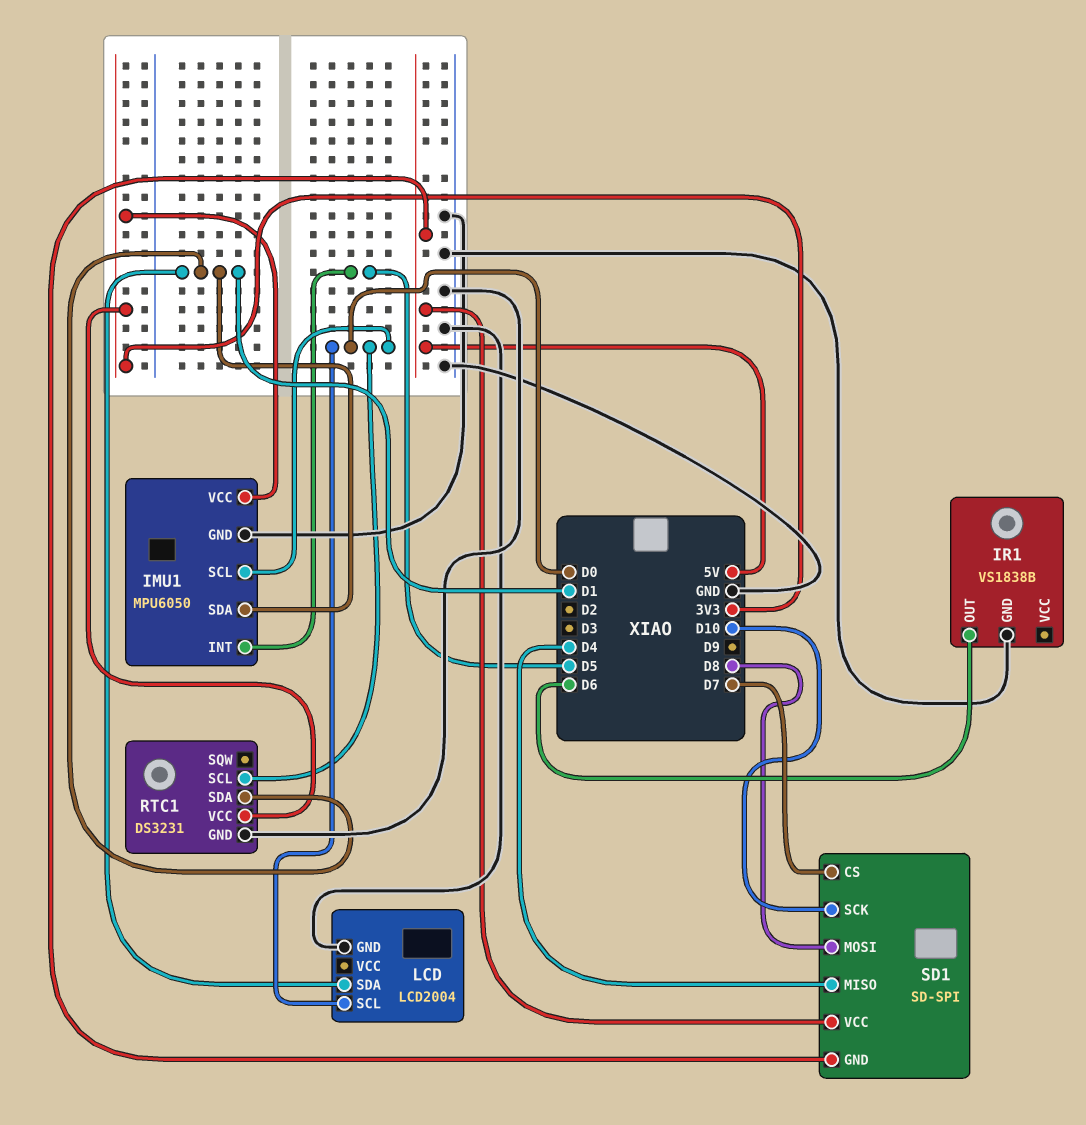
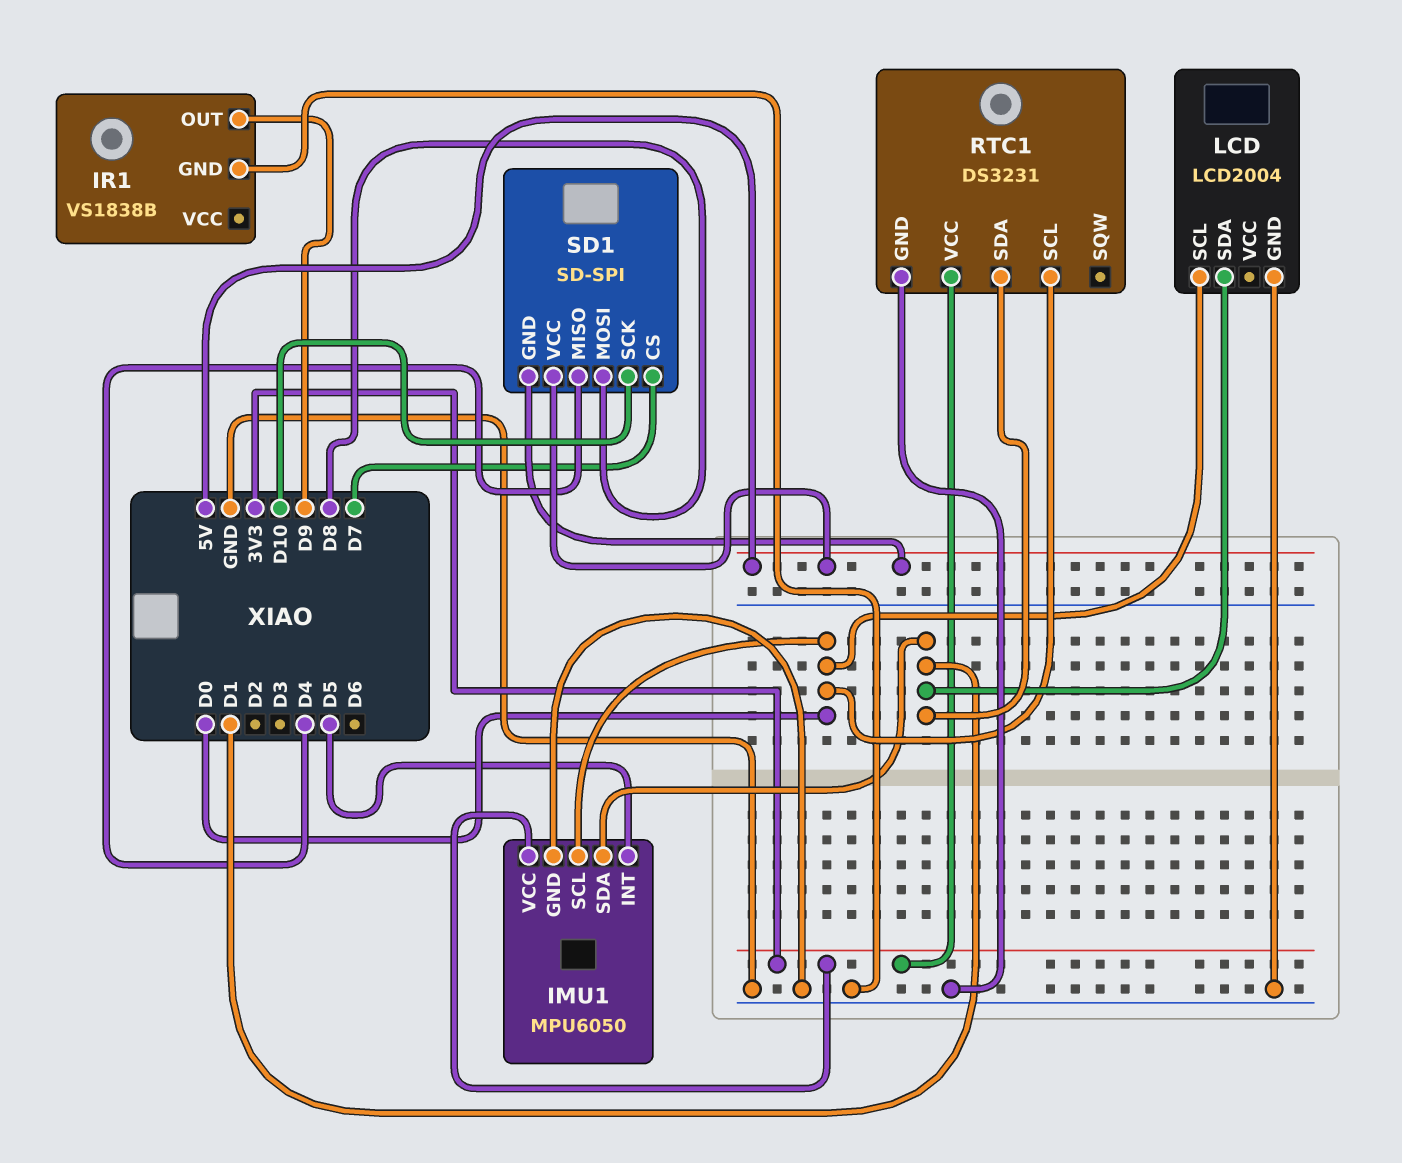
IR1 pin OUT: D6 -> D9

